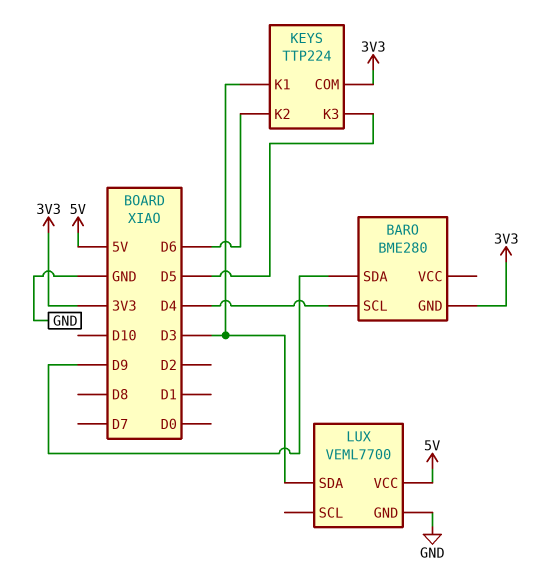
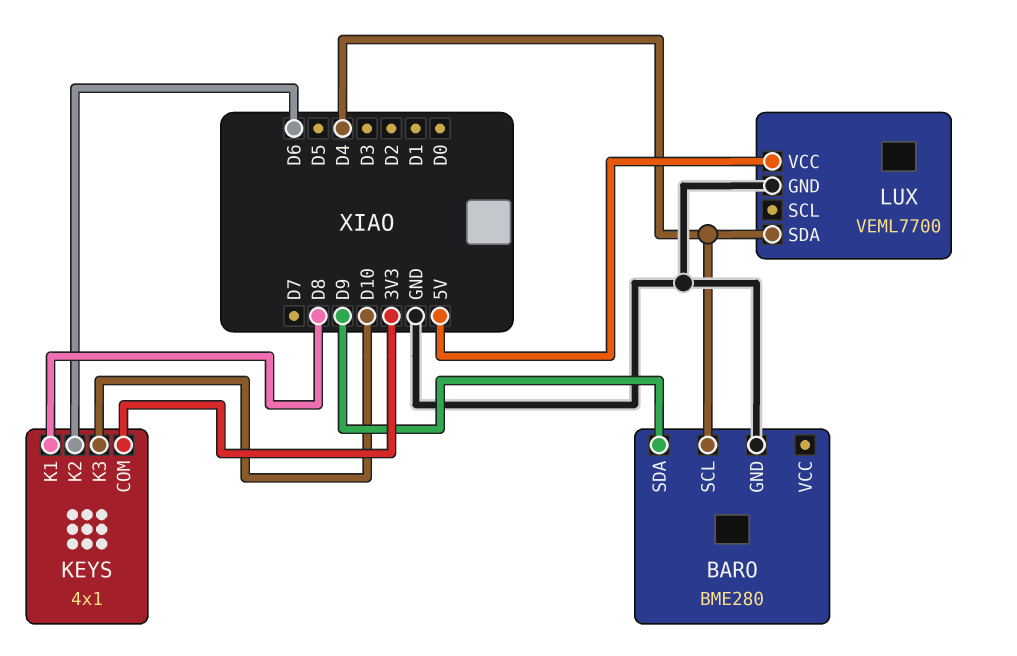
BARO pin GND: 3V3 -> GND
KEYS: TTP224 -> 4x1
KEYS pin K1: D3 -> D8
KEYS pin K3: D5 -> D10
LUX pin SDA: D3 -> D4

